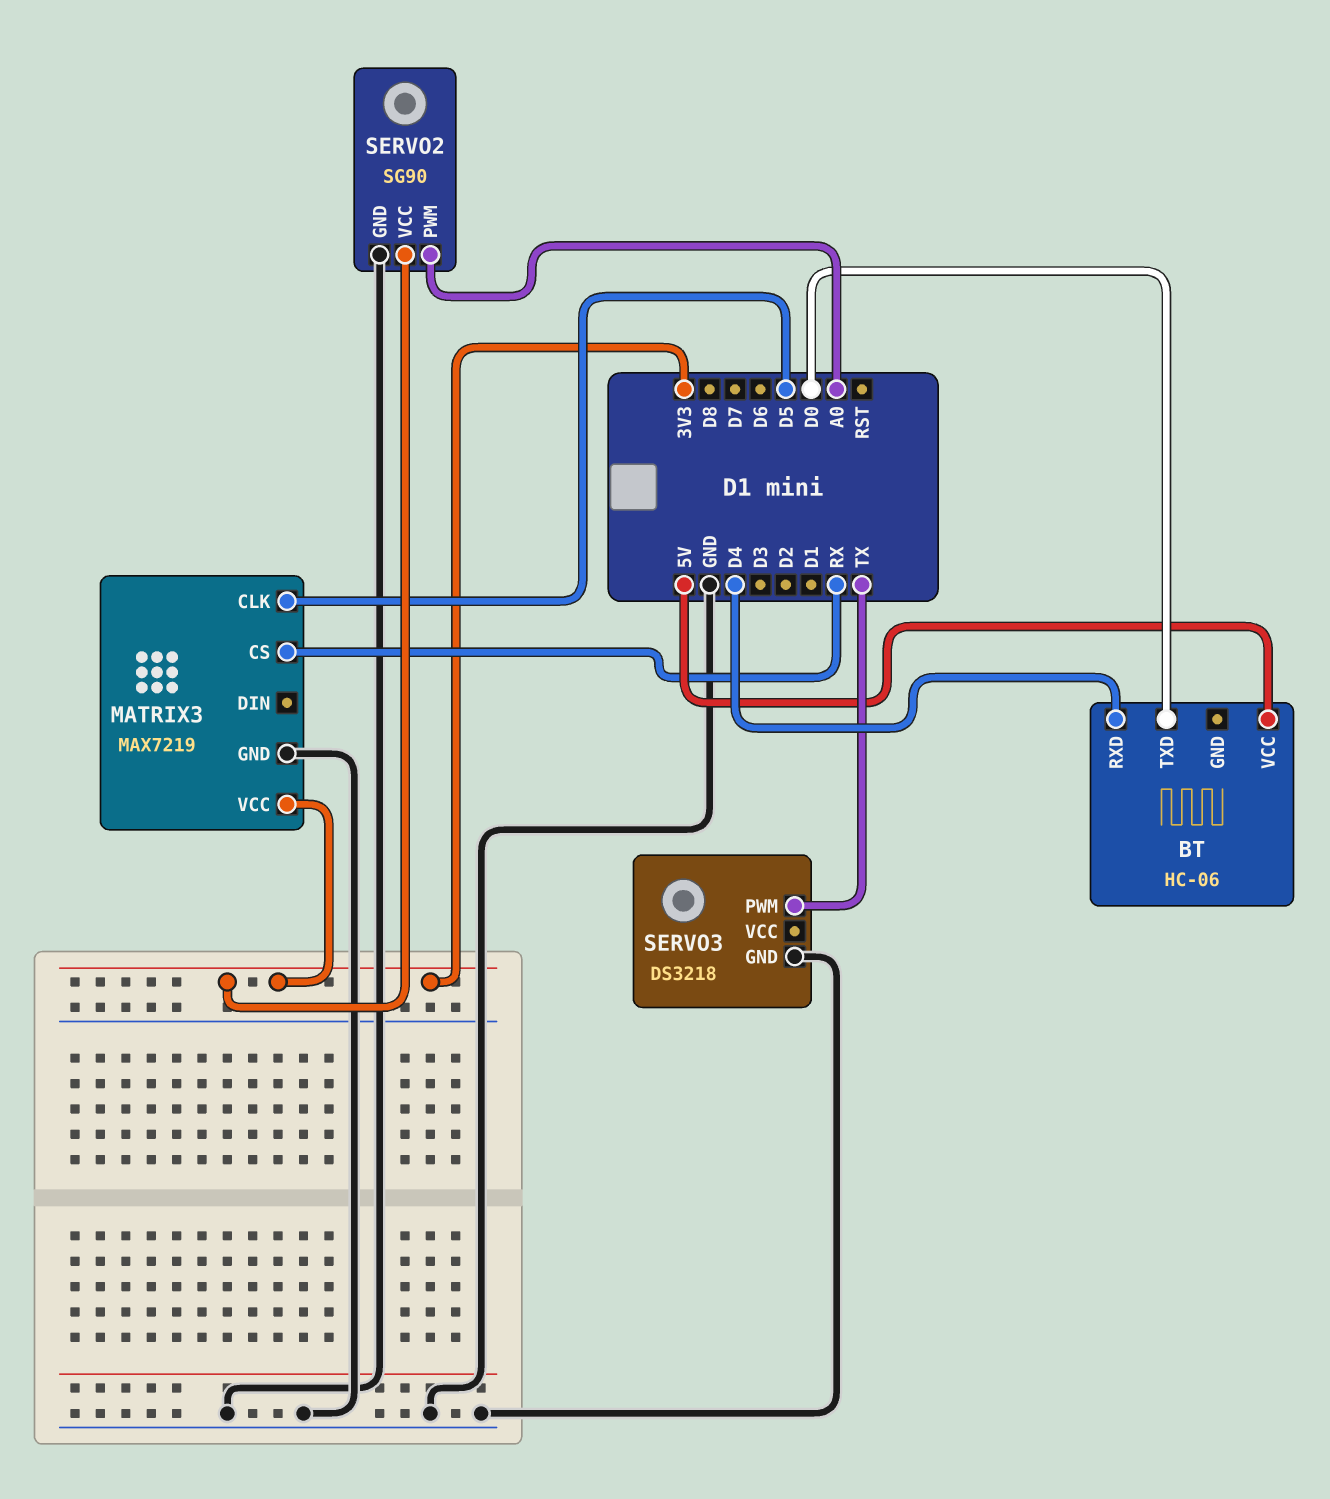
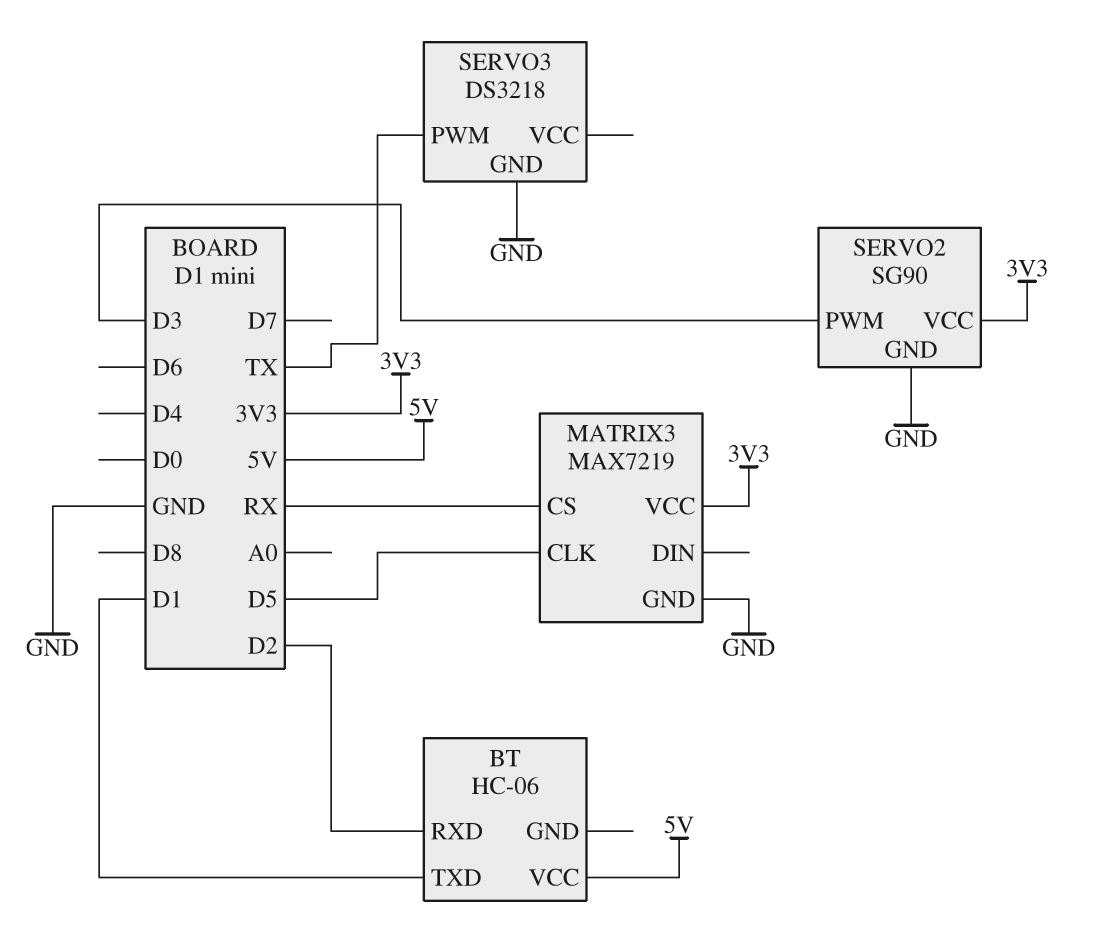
BT pin RXD: D4 -> D2
BT pin TXD: D0 -> D1
SERVO2 pin PWM: A0 -> D3

